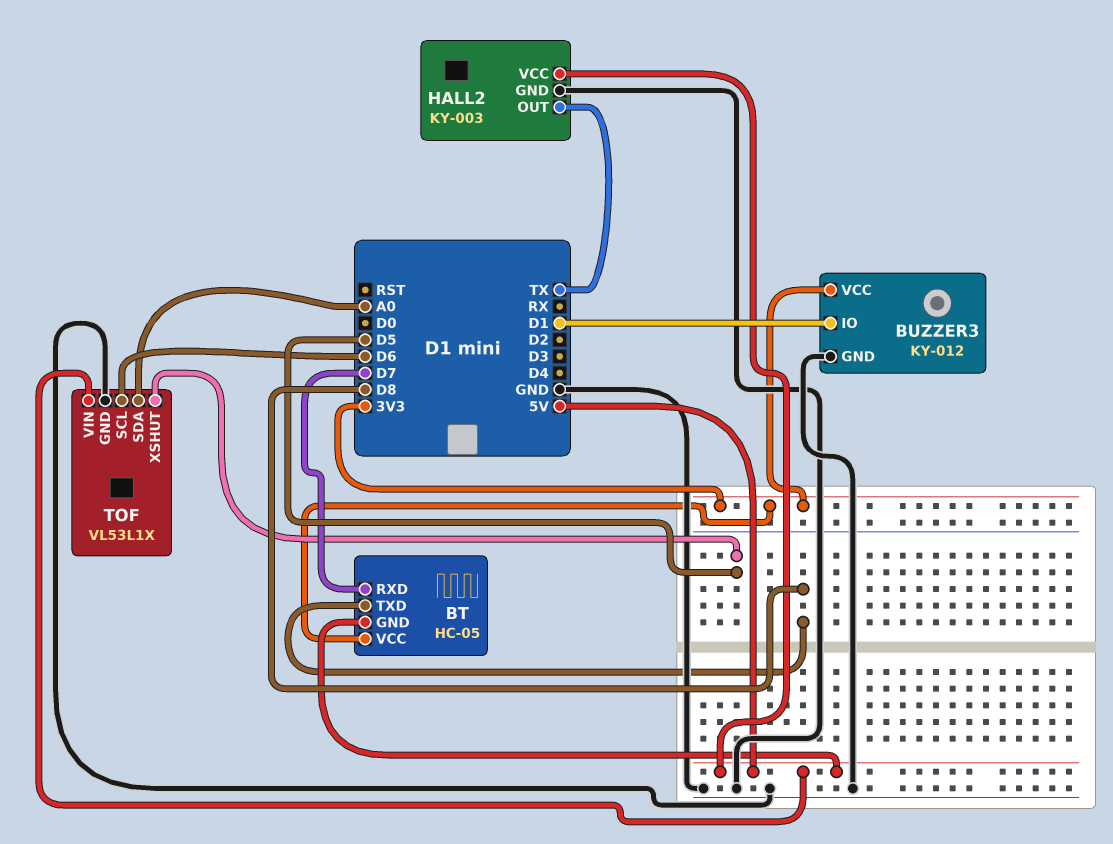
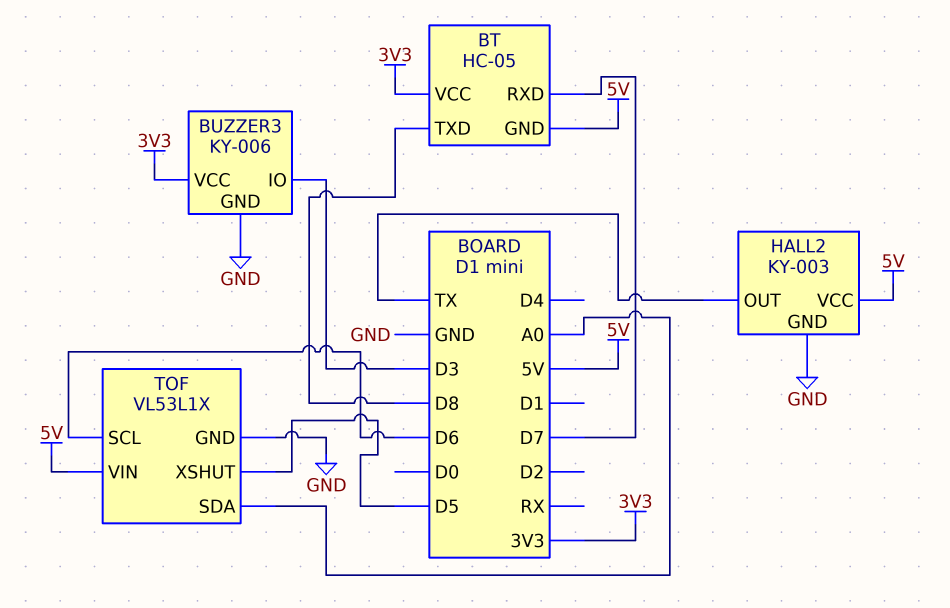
BUZZER3: KY-012 -> KY-006
BUZZER3 pin IO: D1 -> D3

